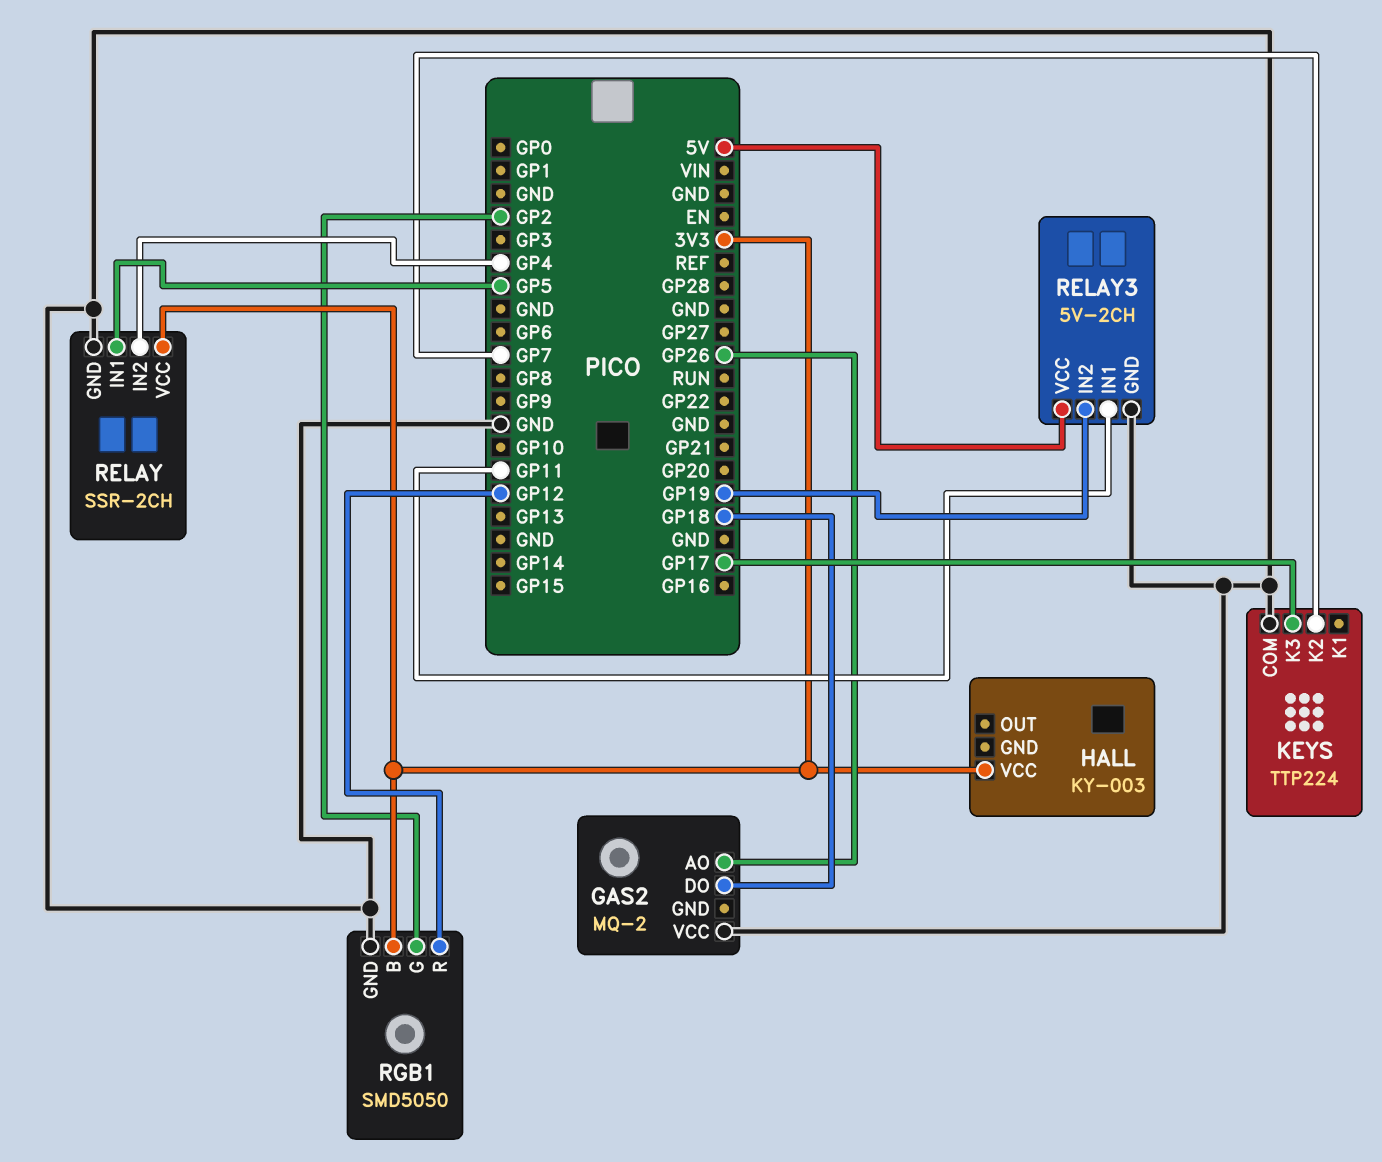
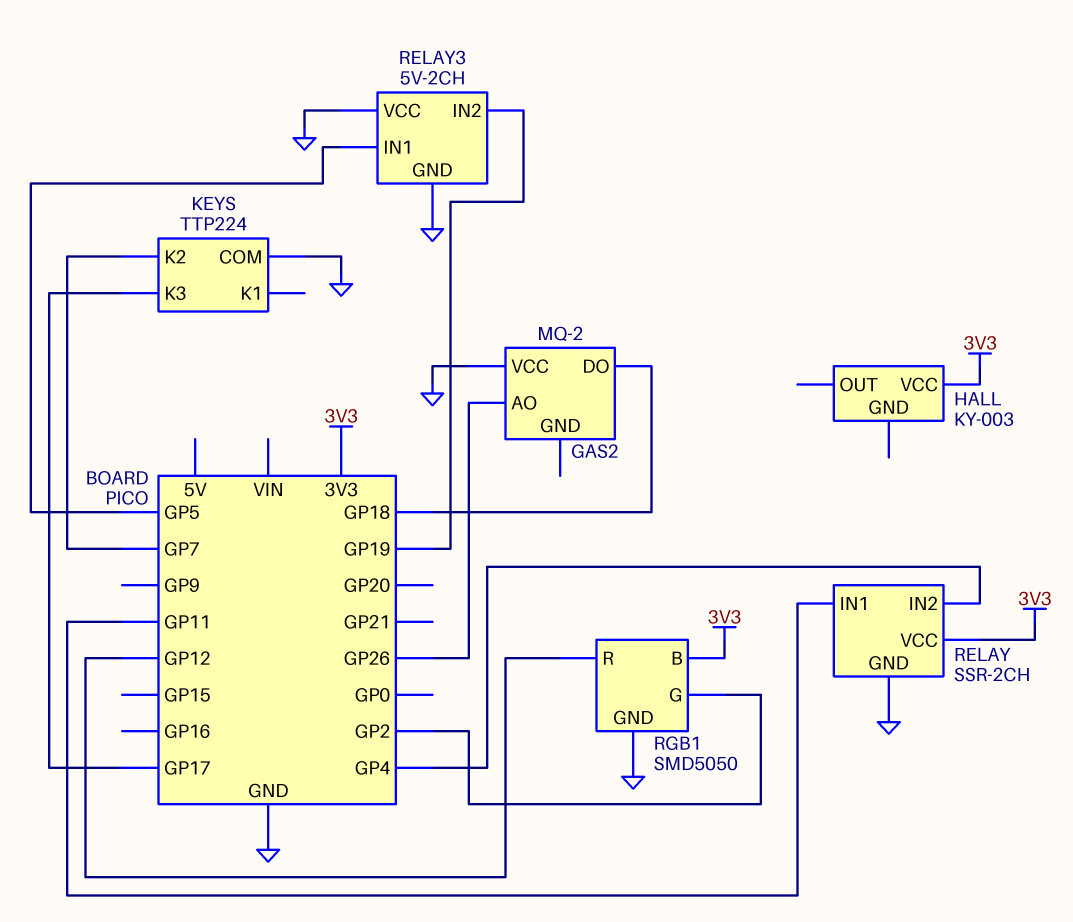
RELAY pin IN1: GP5 -> GP11
RELAY3 pin IN1: GP11 -> GP5
RELAY3 pin VCC: 5V -> GND

